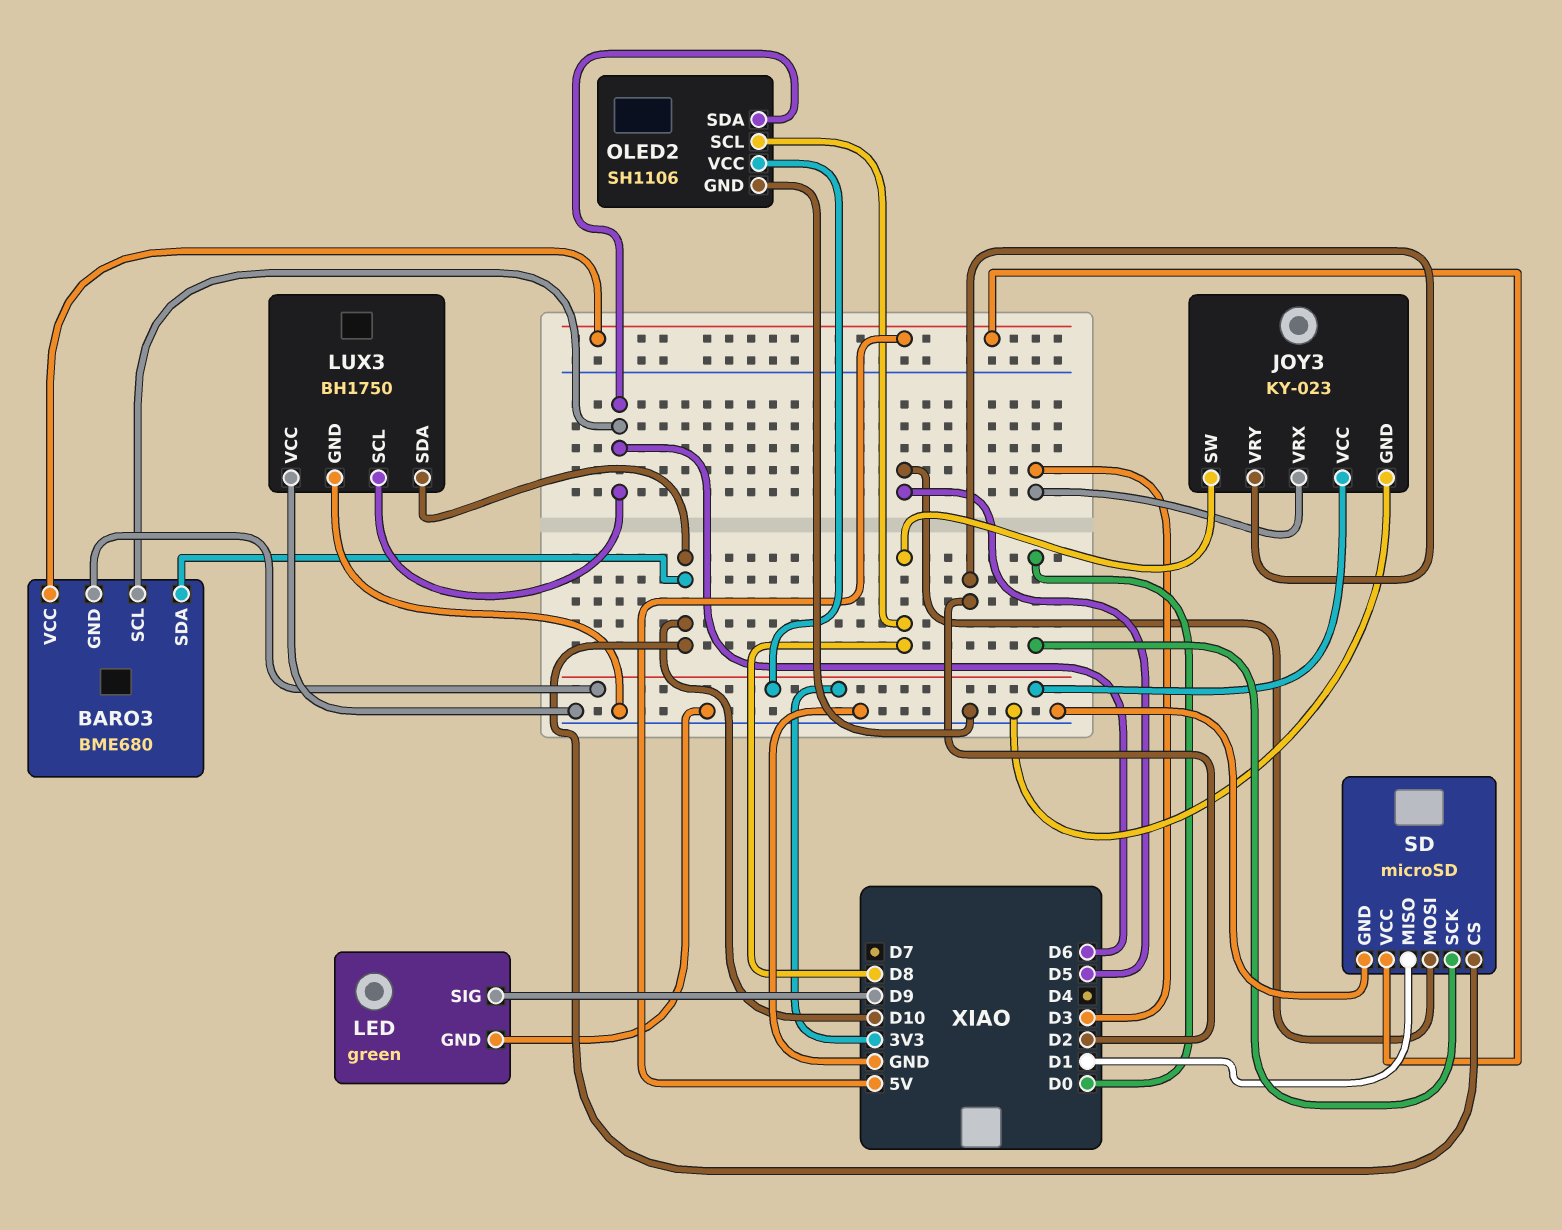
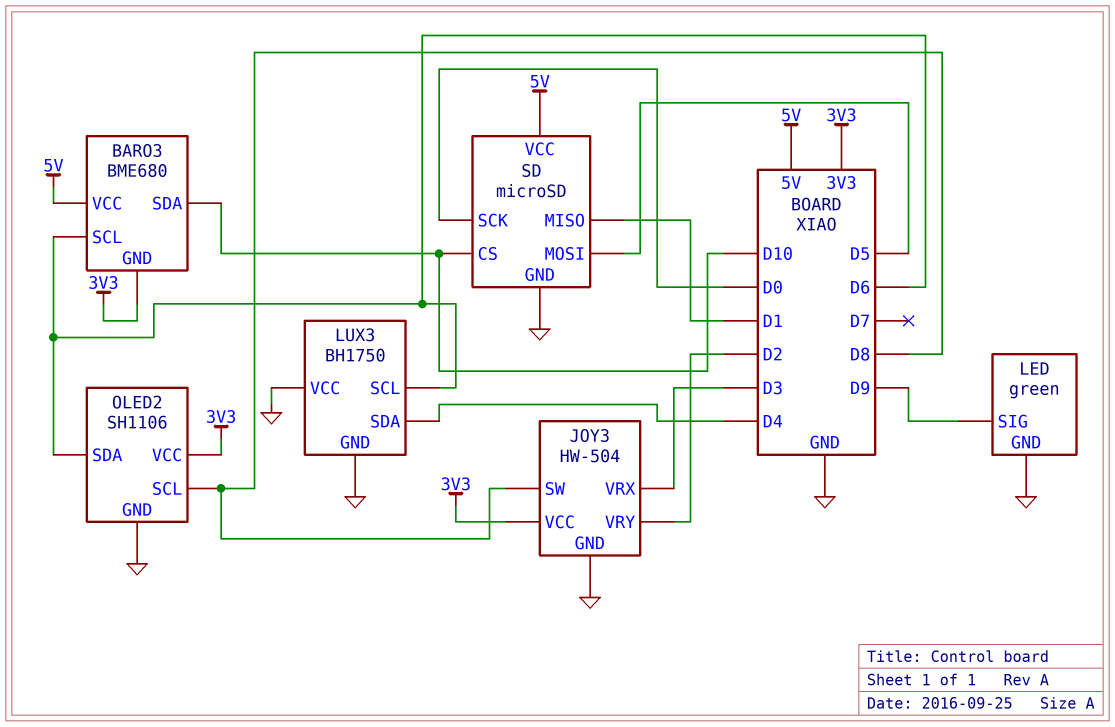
JOY3: KY-023 -> HW-504
LUX3 pin SDA: D10 -> D4

